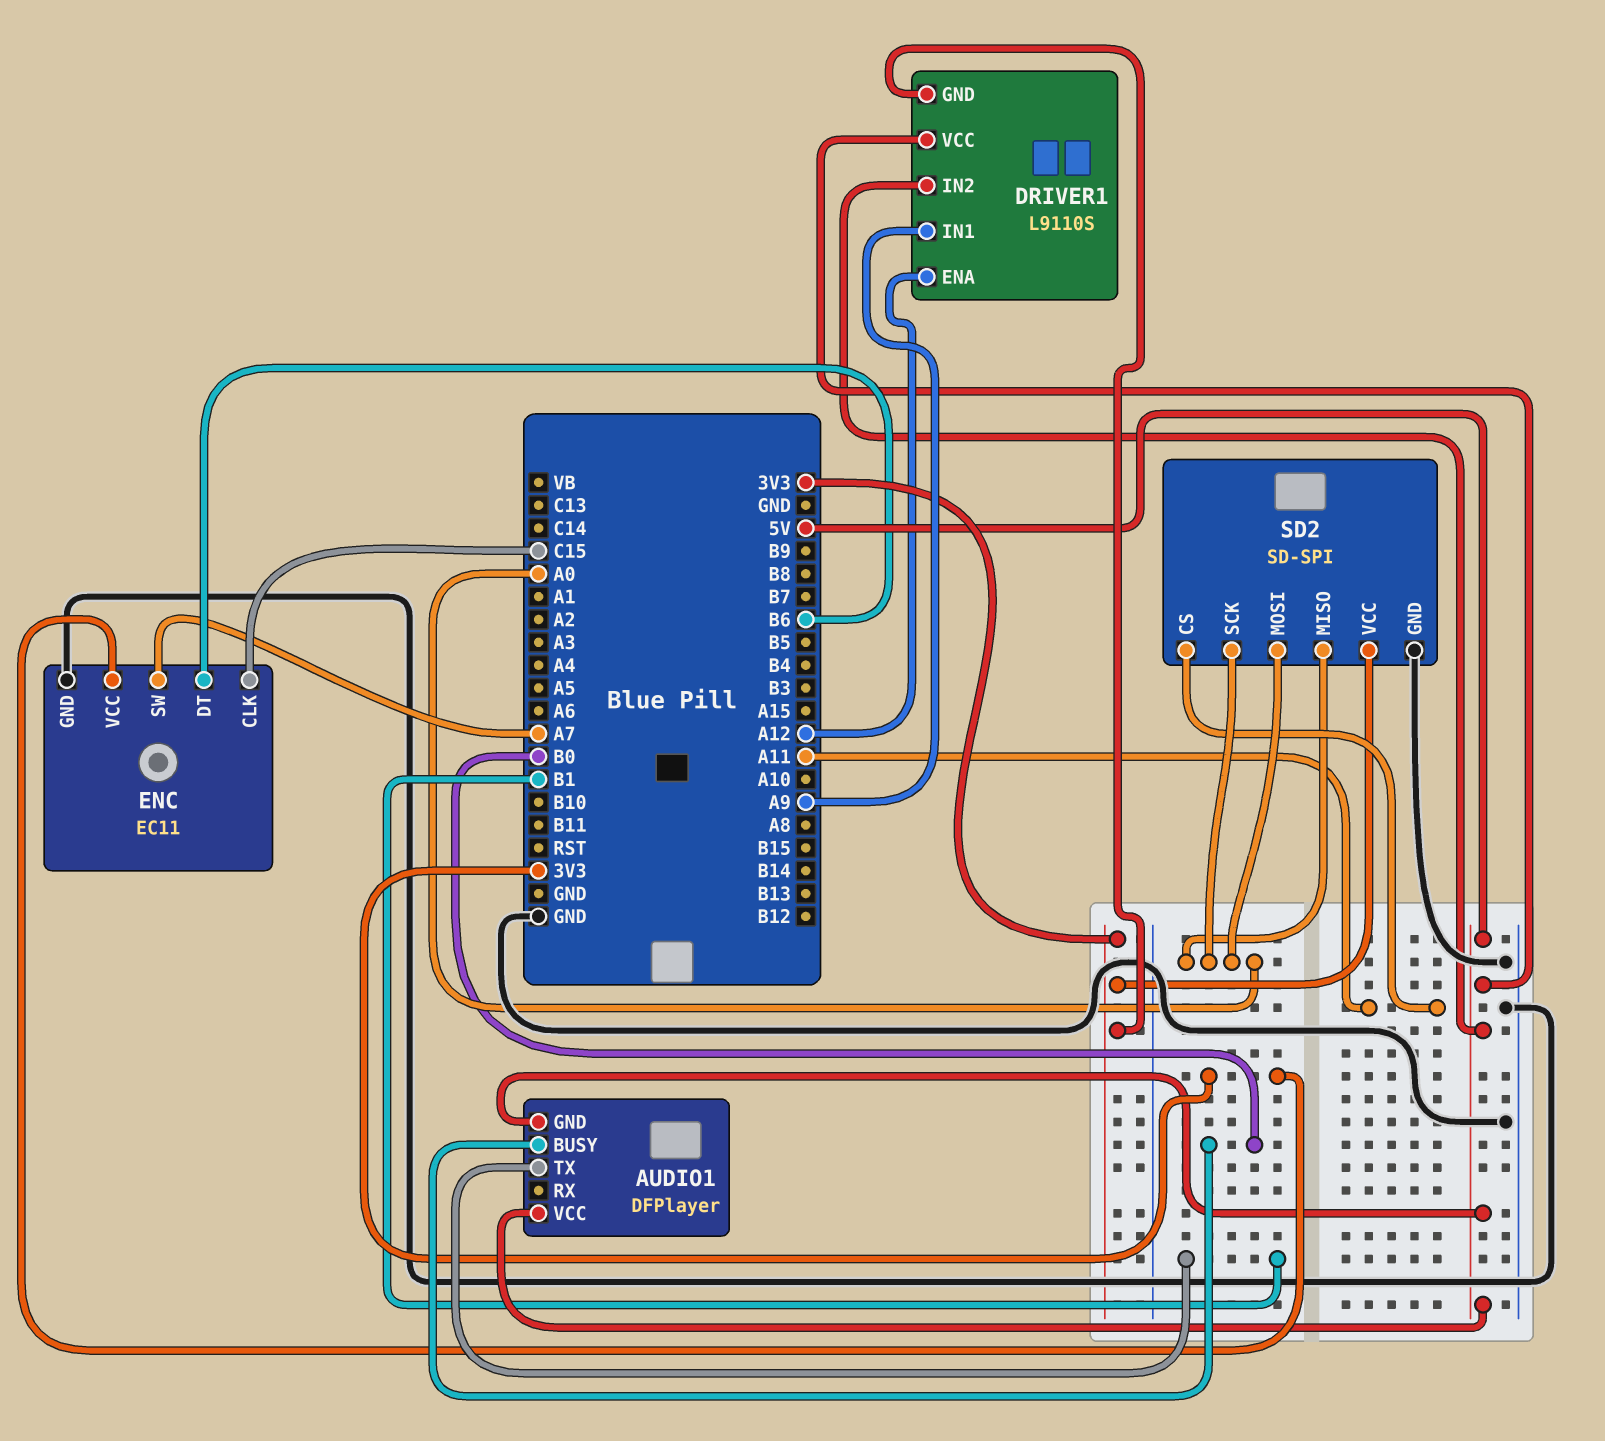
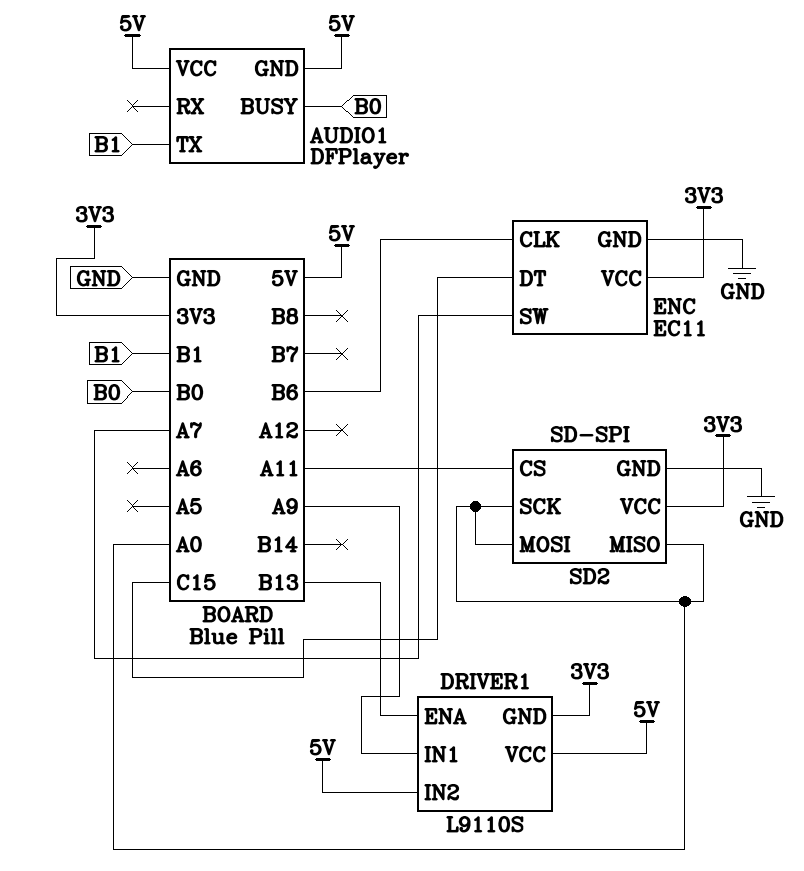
DRIVER1 pin ENA: A12 -> B13
ENC pin CLK: C15 -> B6
ENC pin DT: B6 -> C15

